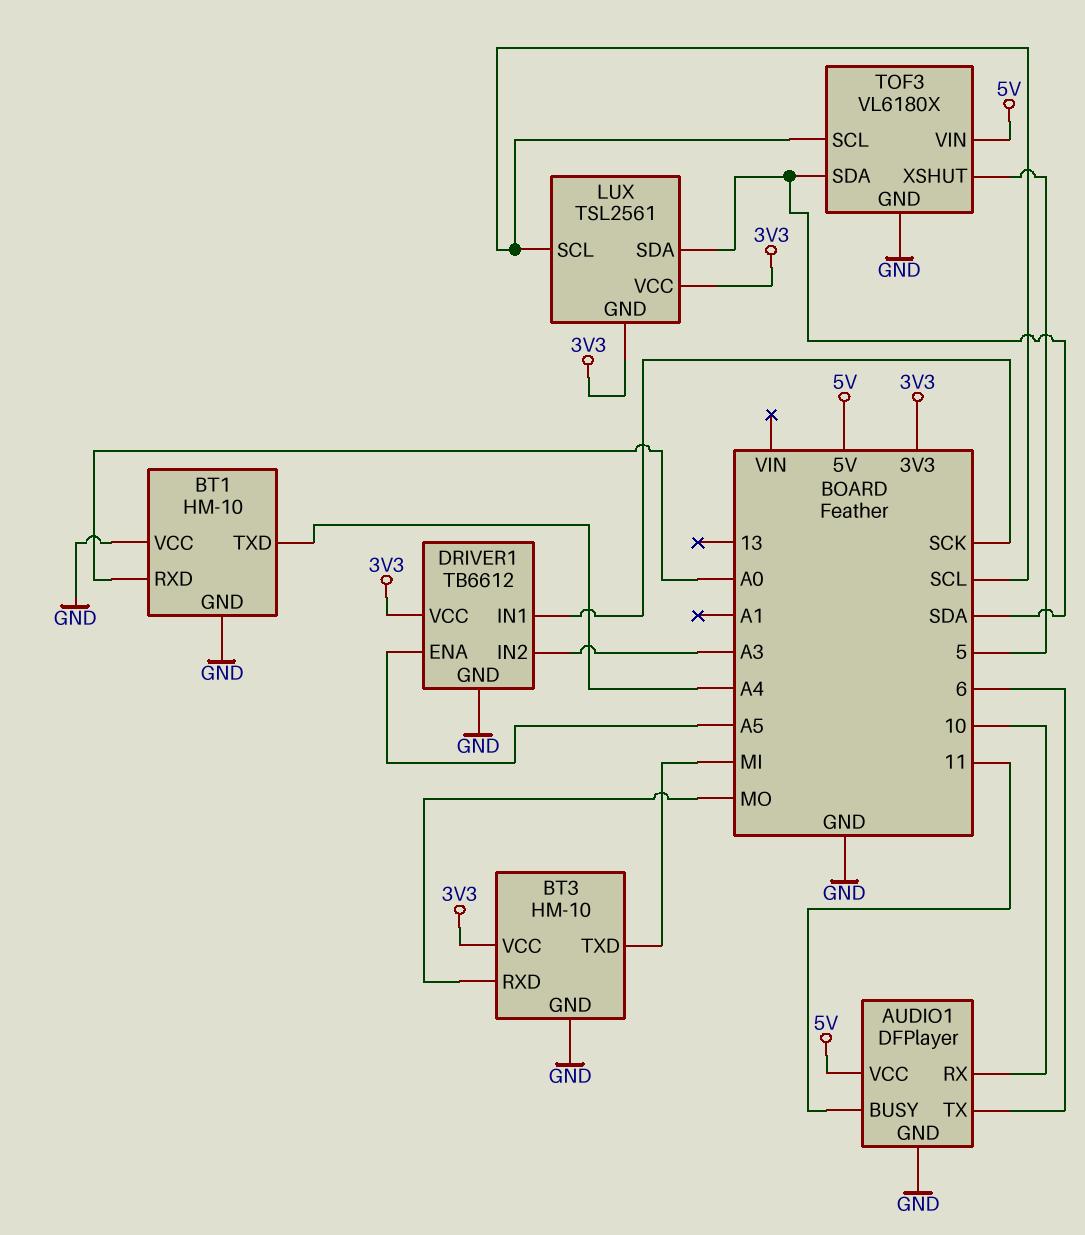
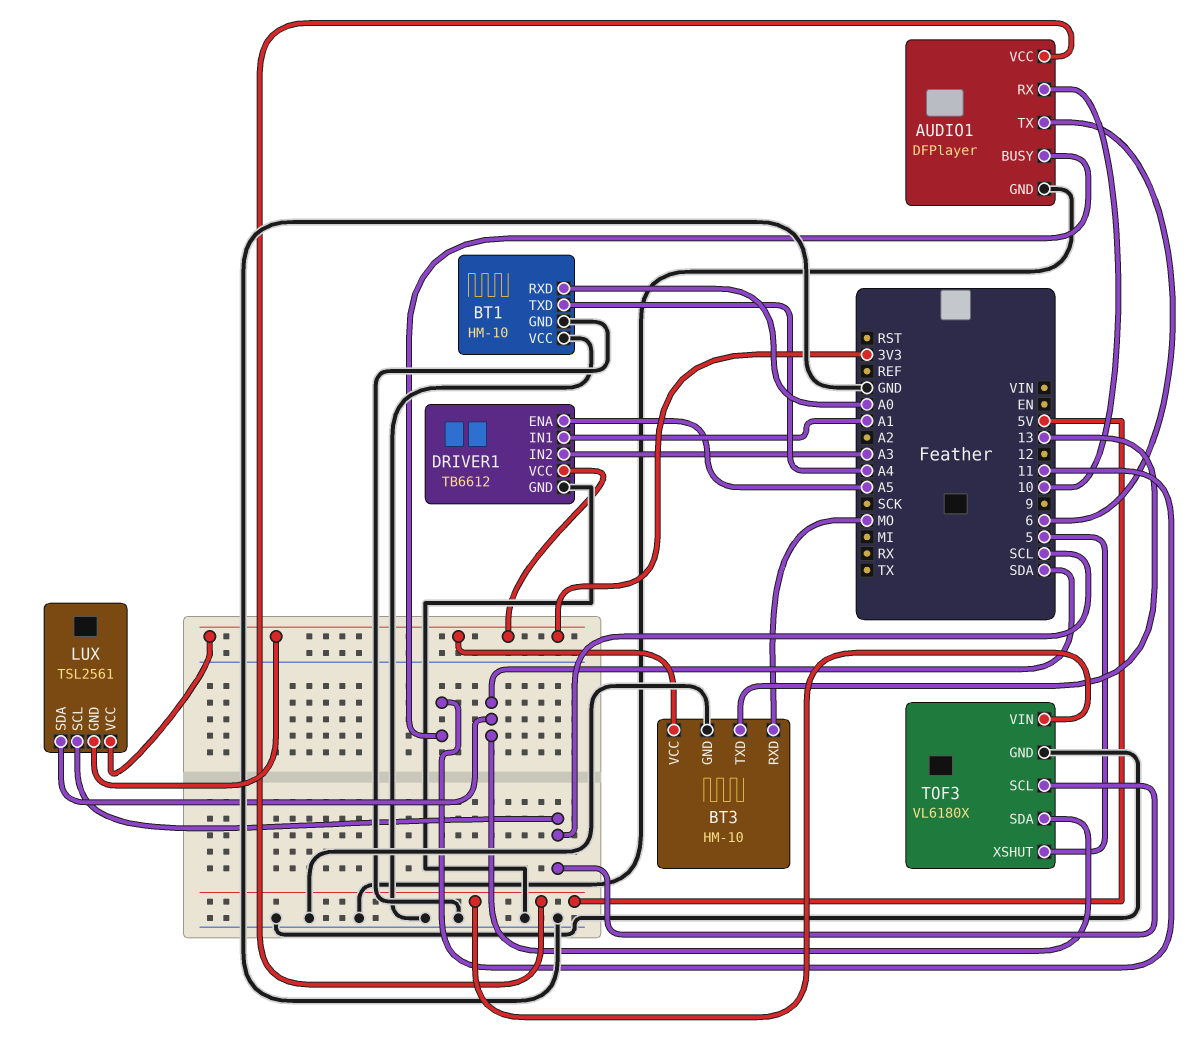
BT3 pin TXD: MI -> 13
DRIVER1 pin IN1: SCK -> A1

